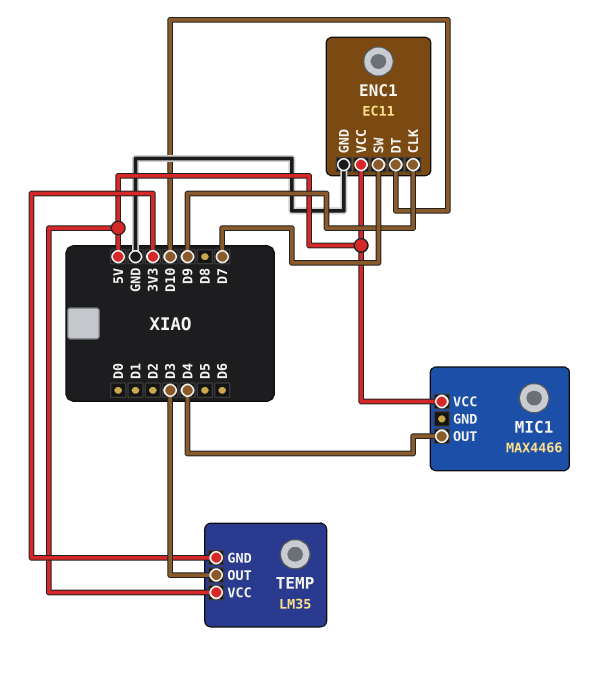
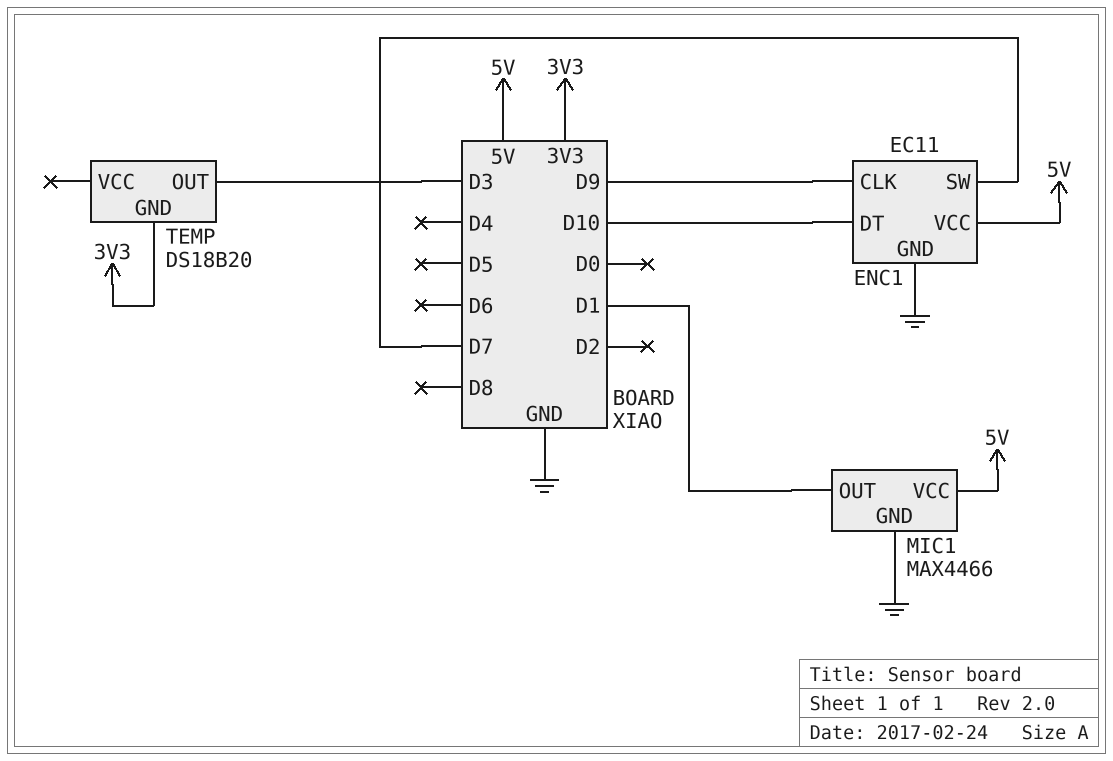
MIC1 pin GND: none -> GND
MIC1 pin OUT: D4 -> D1
TEMP: LM35 -> DS18B20
TEMP pin VCC: 5V -> none

